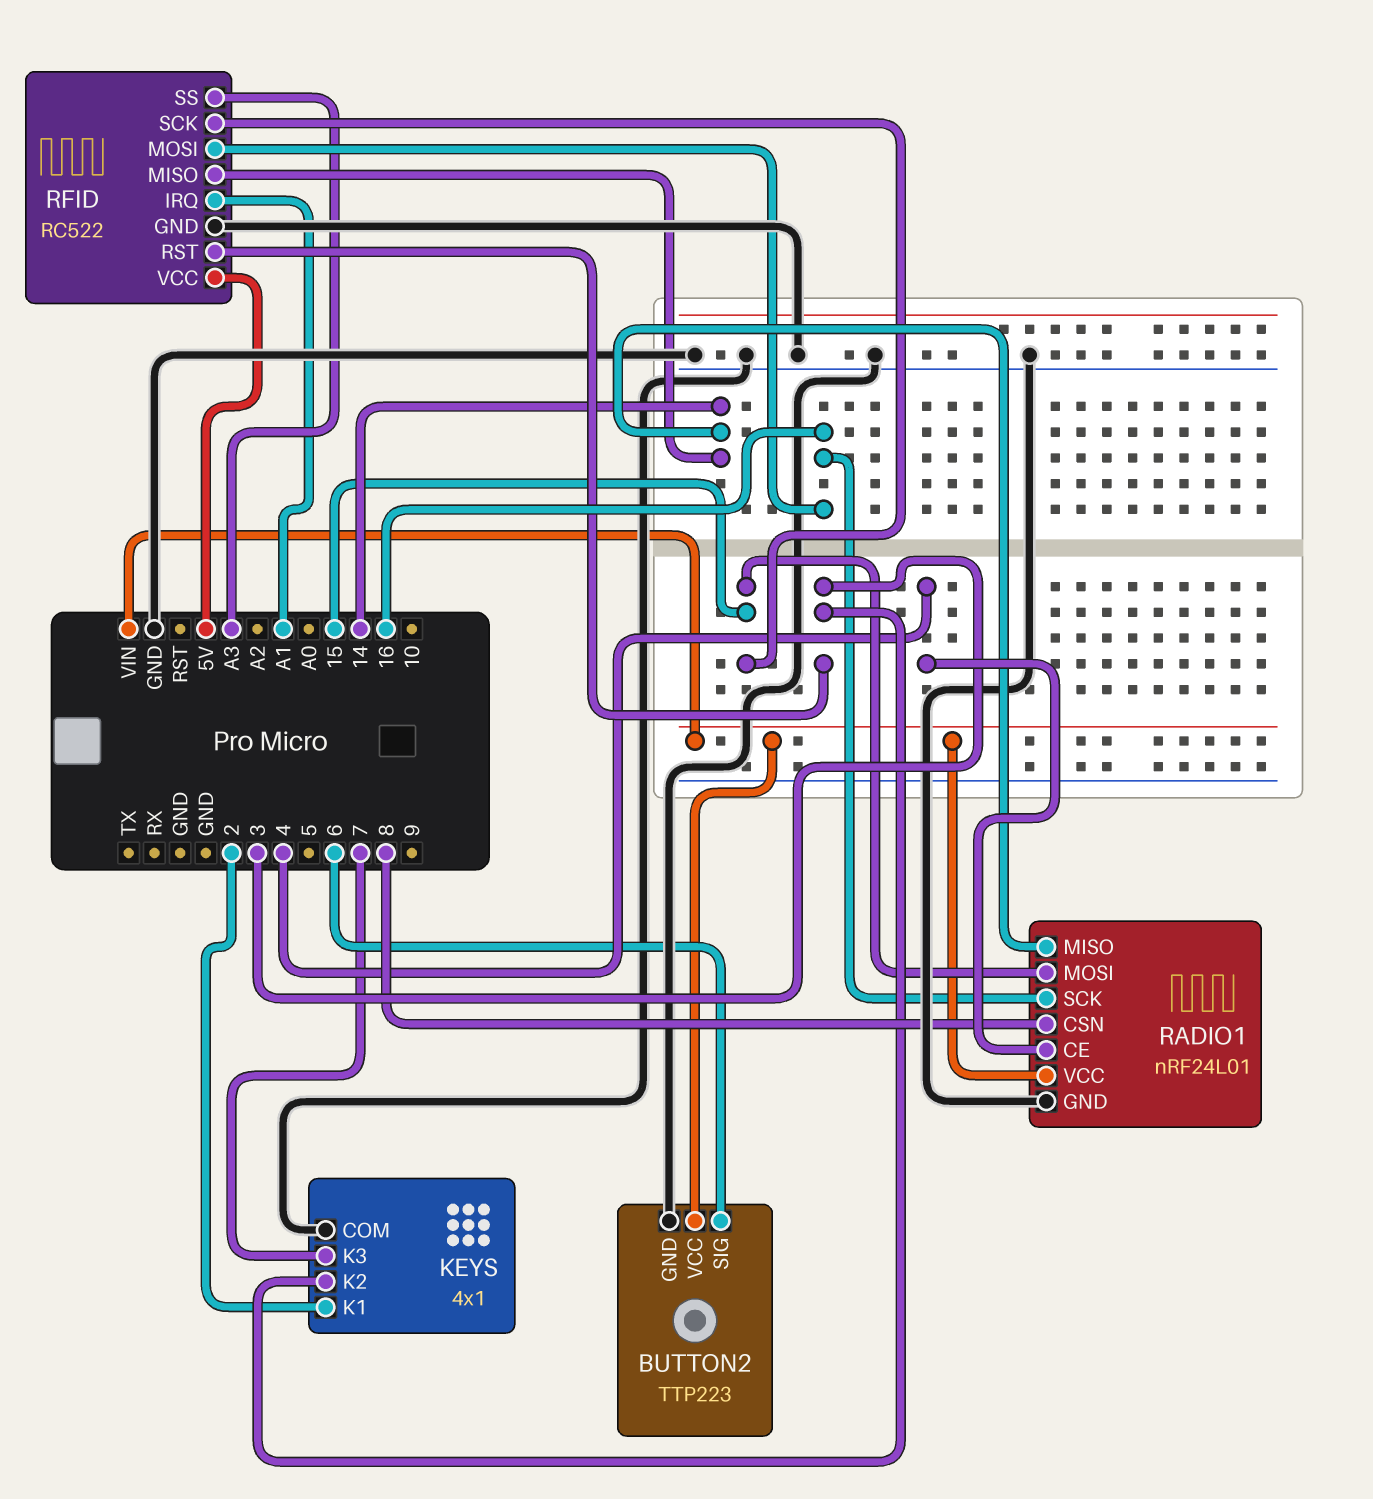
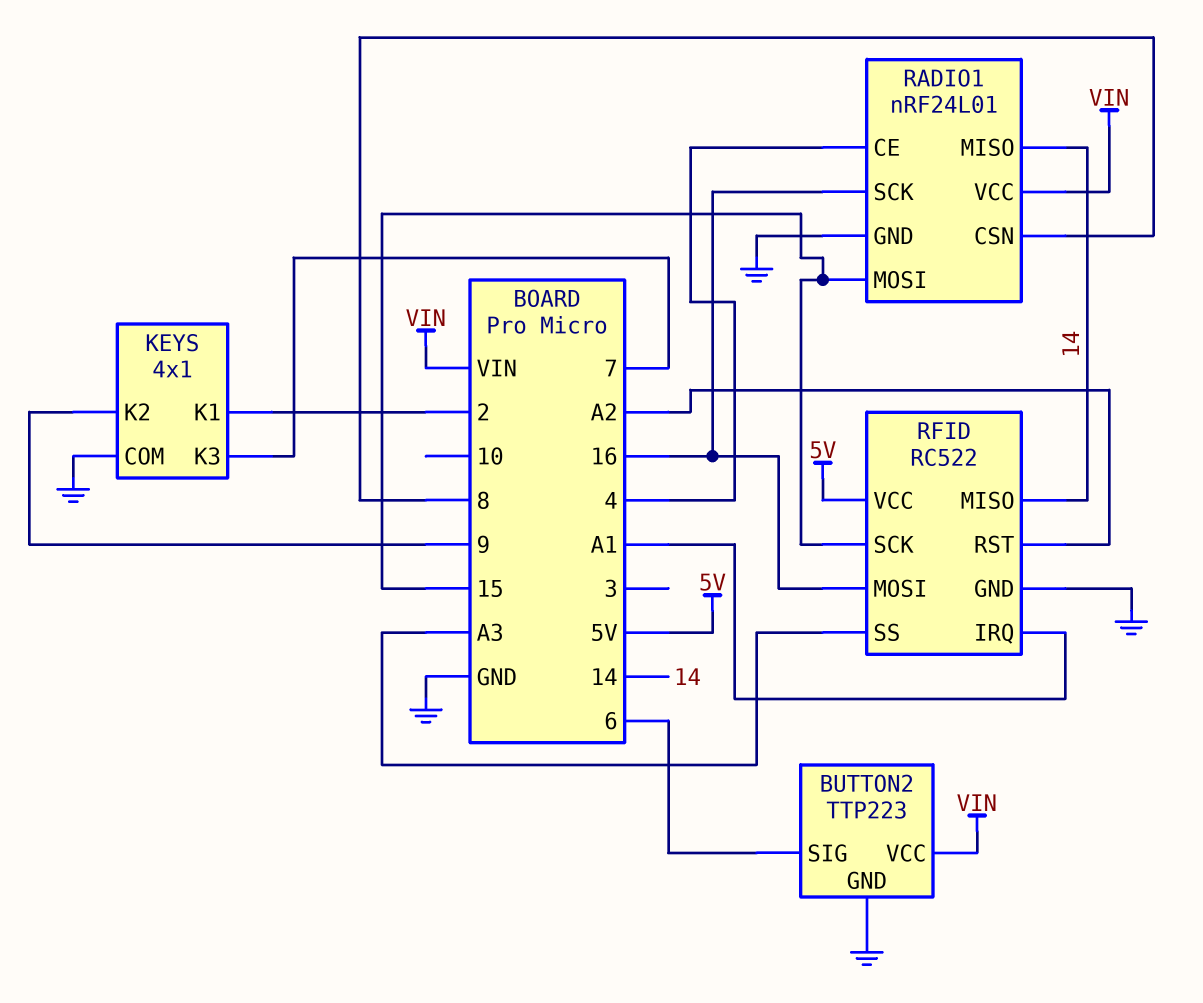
KEYS pin K2: 3 -> 9
RFID pin RST: 3 -> A2

